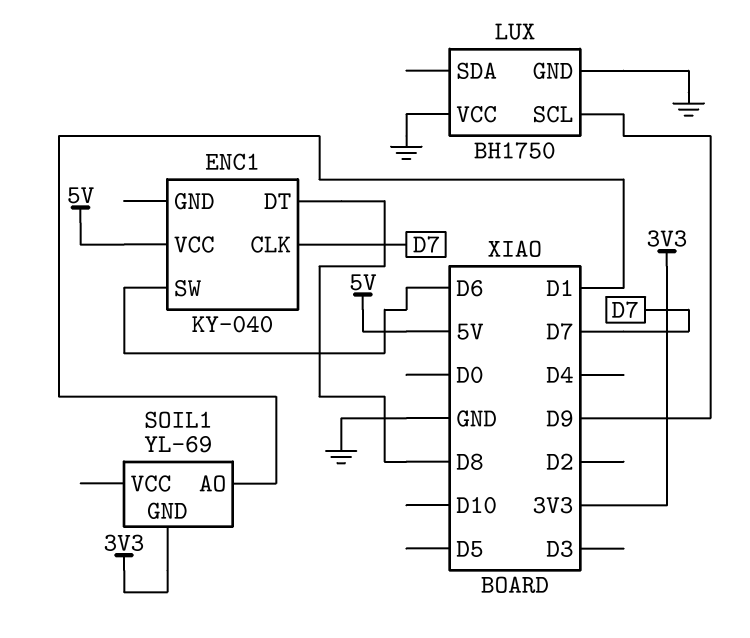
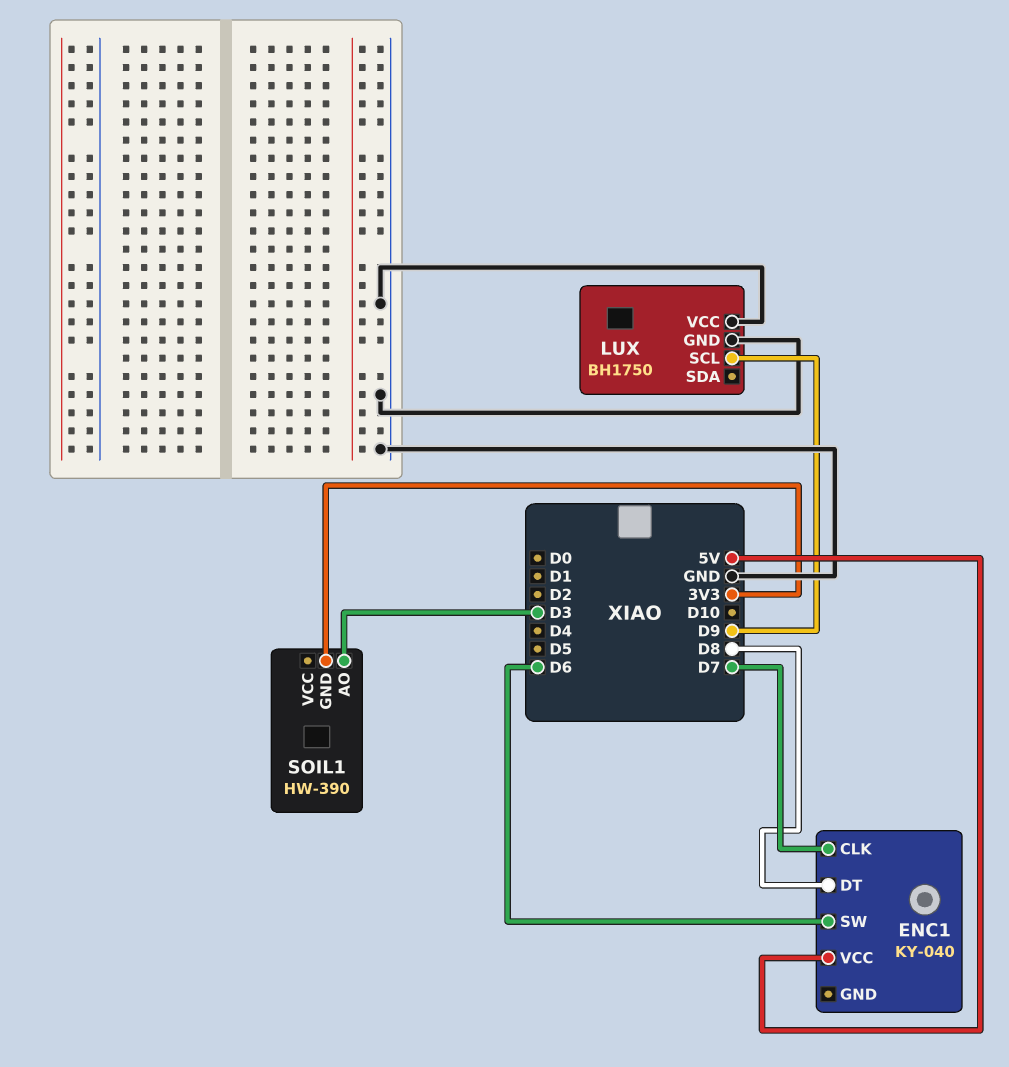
SOIL1: YL-69 -> HW-390
SOIL1 pin AO: D1 -> D3

